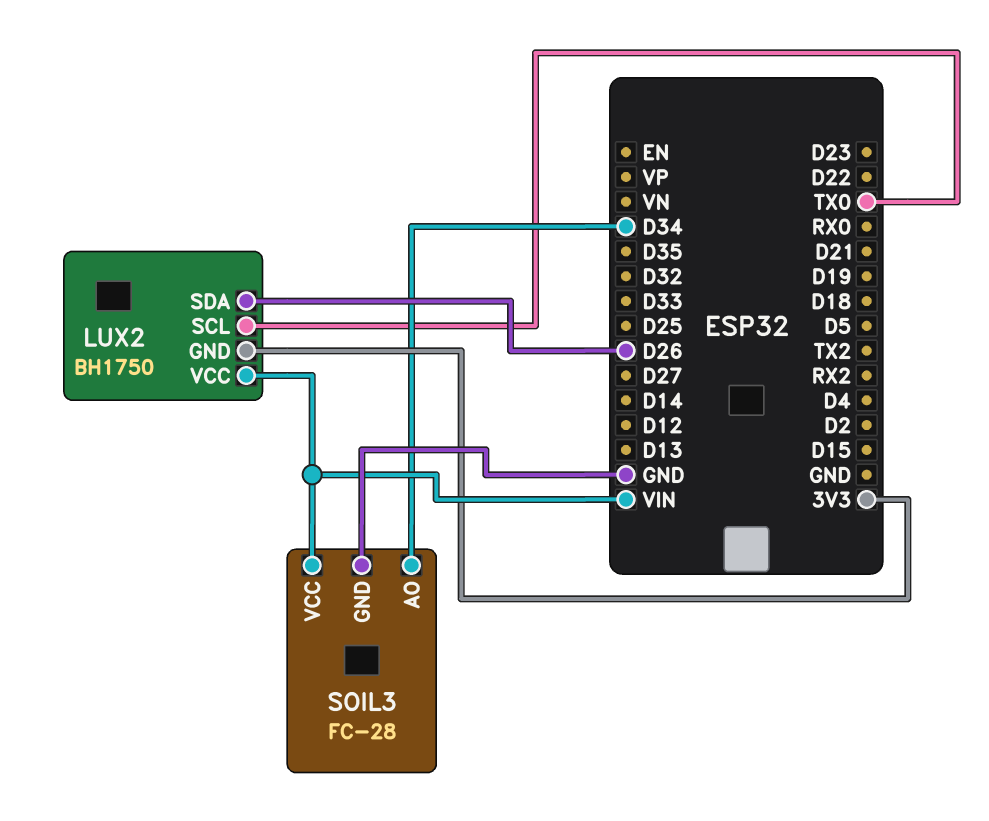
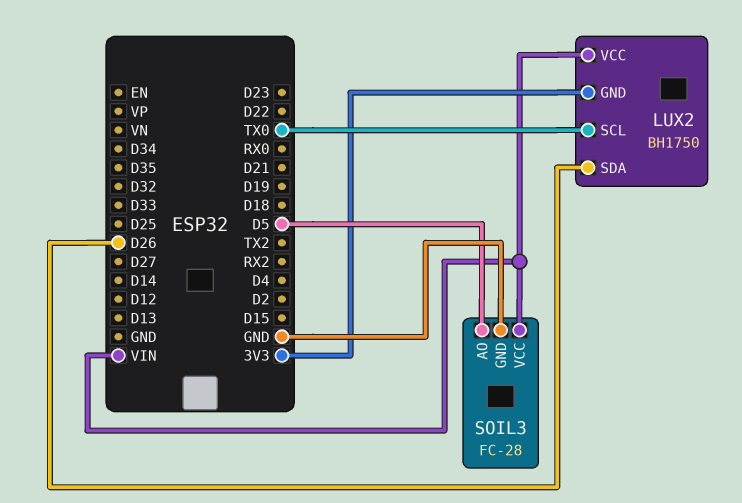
SOIL3 pin AO: D34 -> D5

